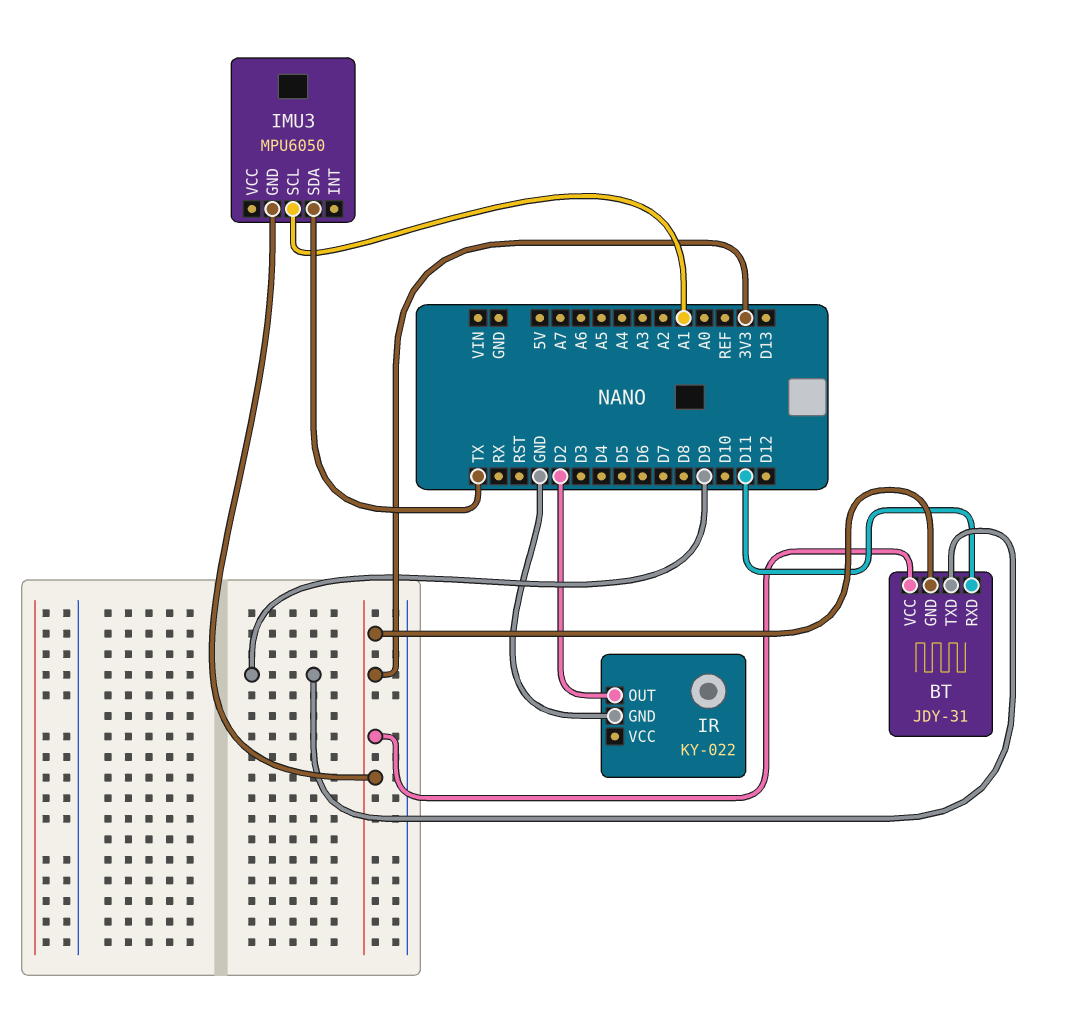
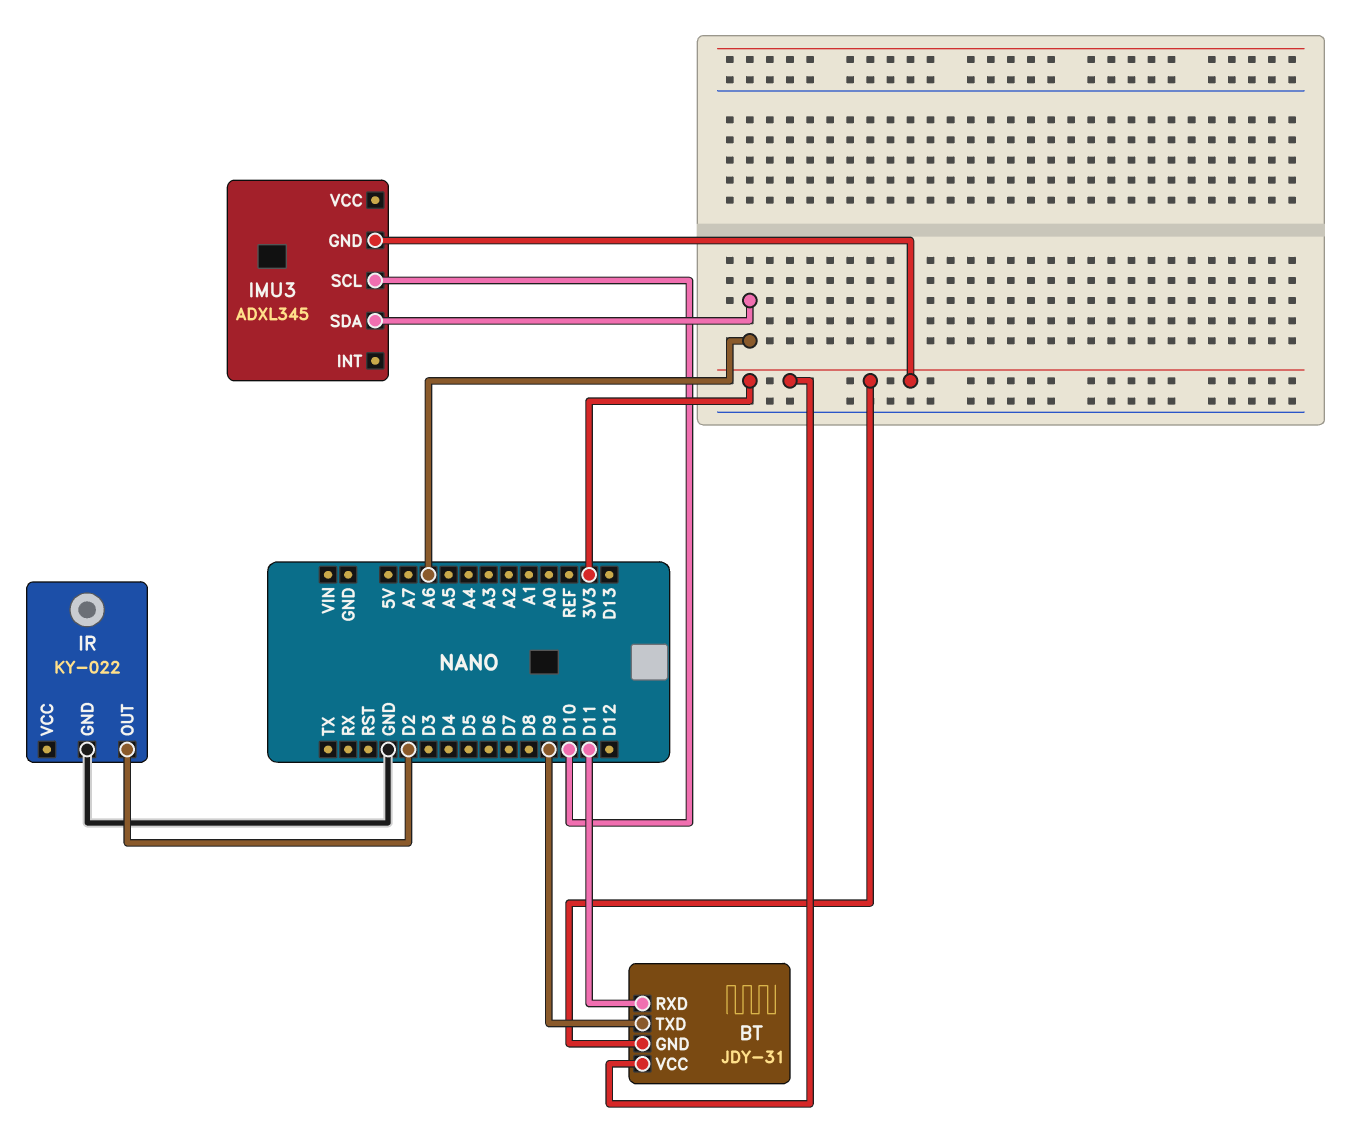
IMU3: MPU6050 -> ADXL345
IMU3 pin SCL: A1 -> D10
IMU3 pin SDA: TX -> A6

